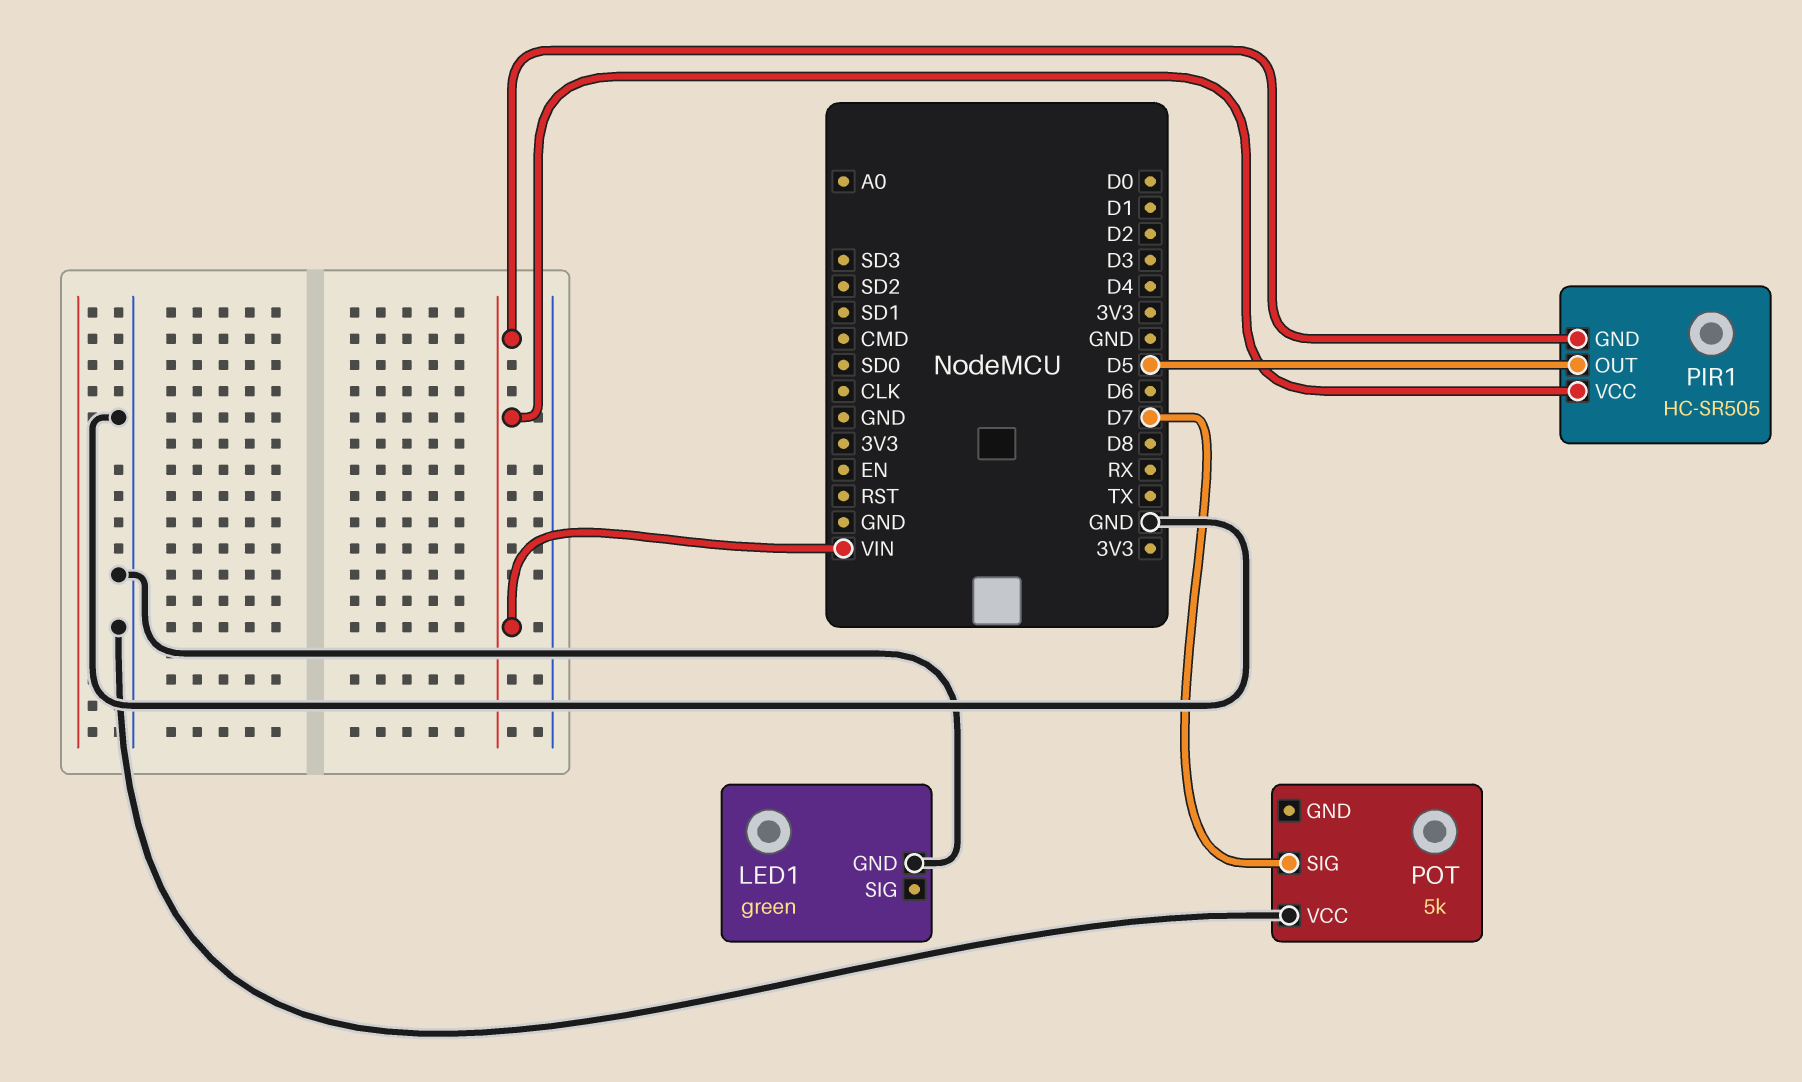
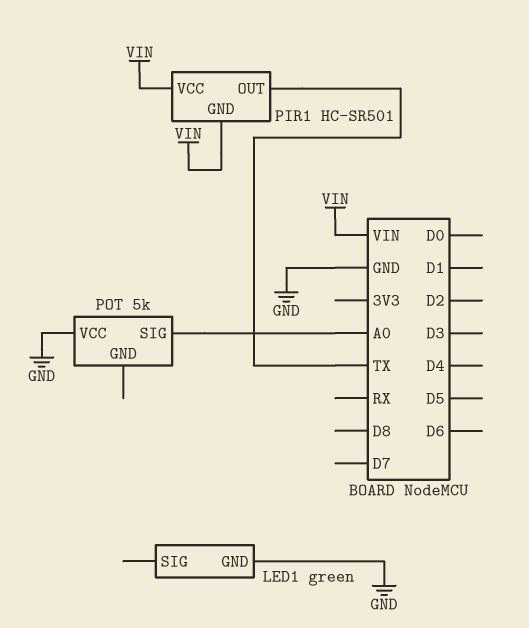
PIR1: HC-SR505 -> HC-SR501
PIR1 pin OUT: D5 -> TX
POT pin SIG: D7 -> A0

